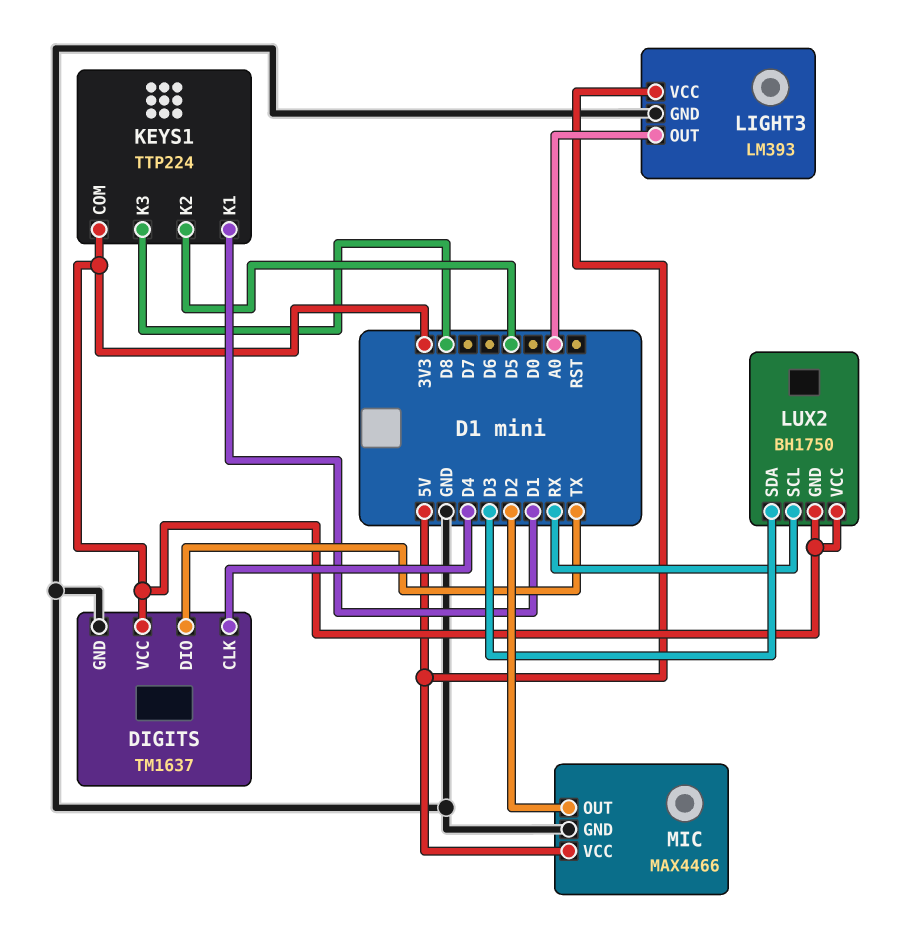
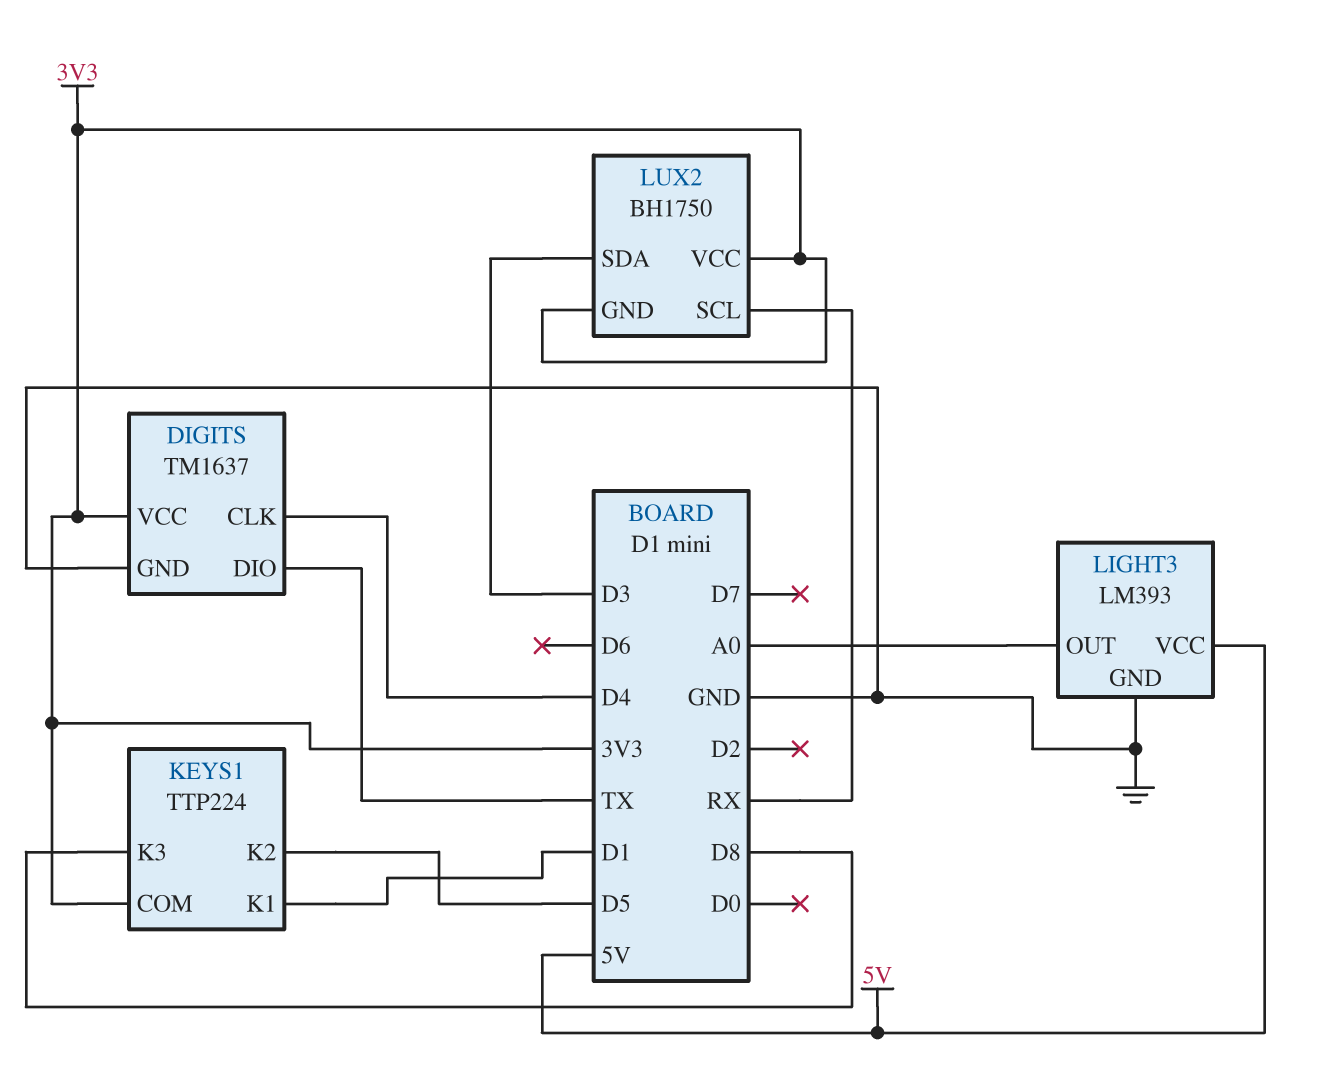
MIC: MAX4466 -> none
MIC pin GND: GND -> none
MIC pin OUT: D2 -> none
MIC pin VCC: 5V -> none

